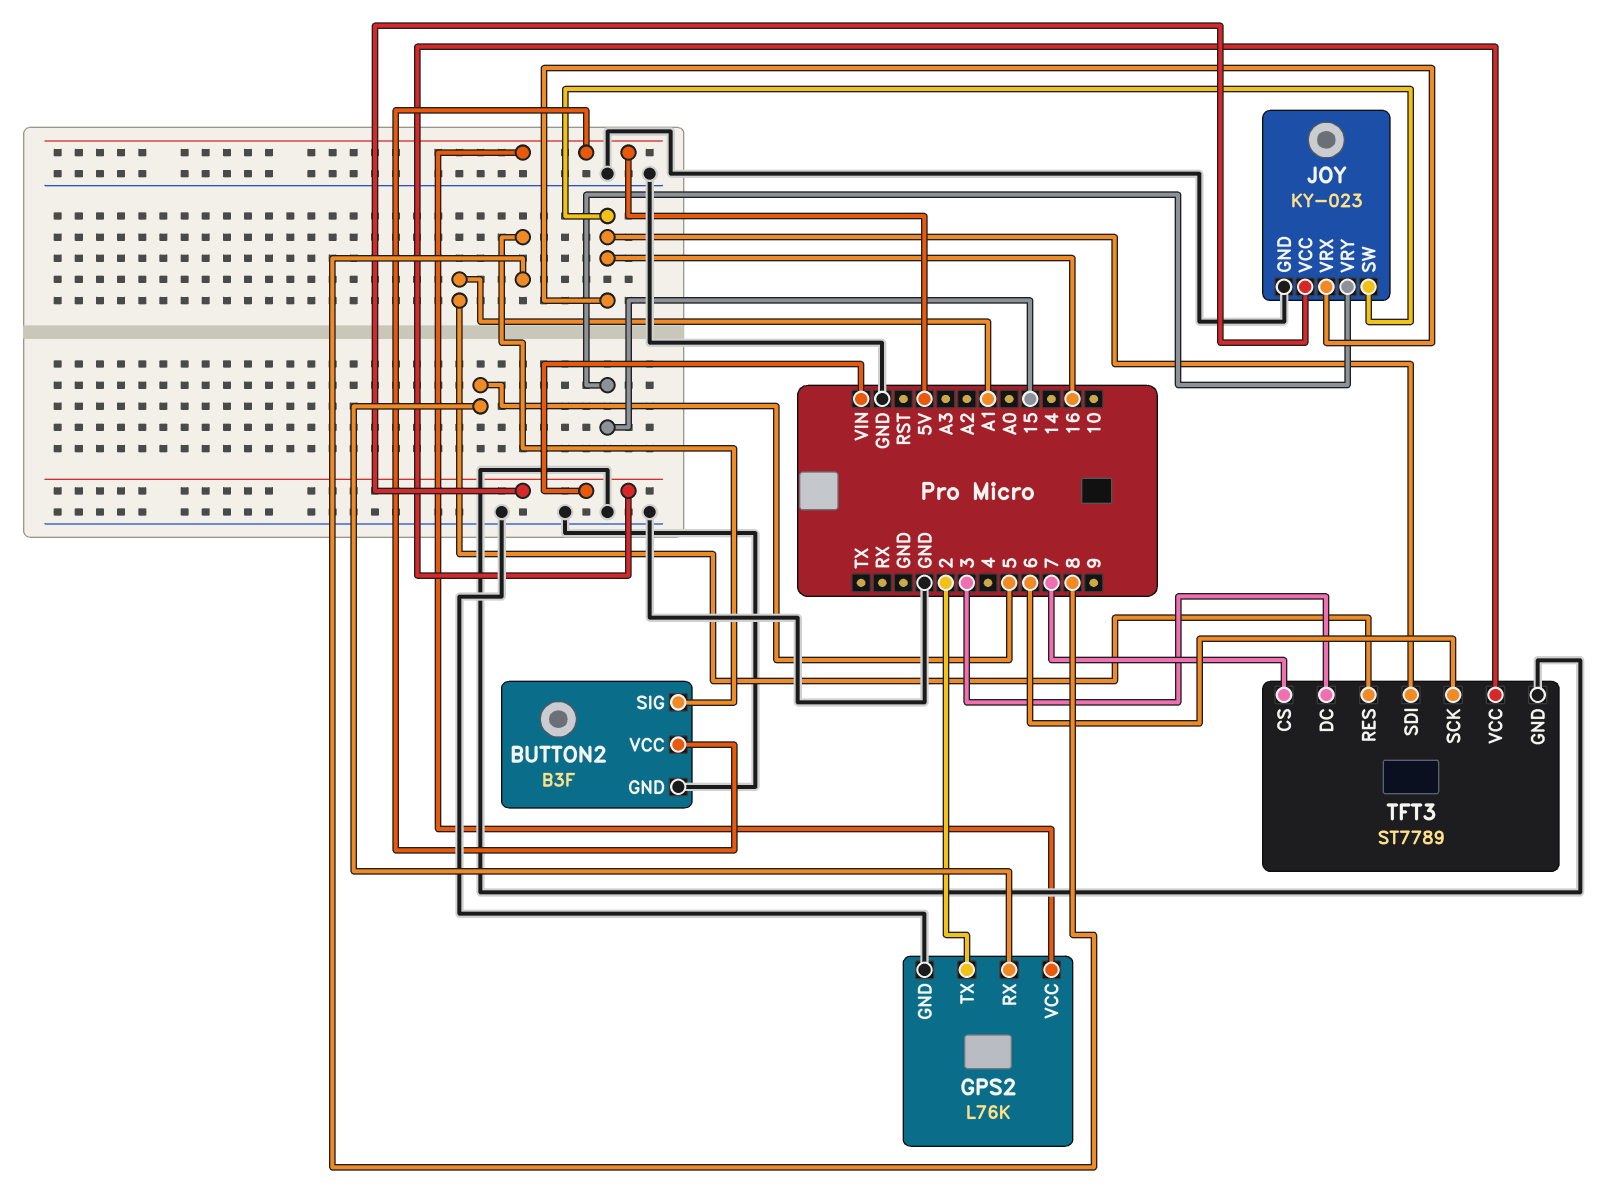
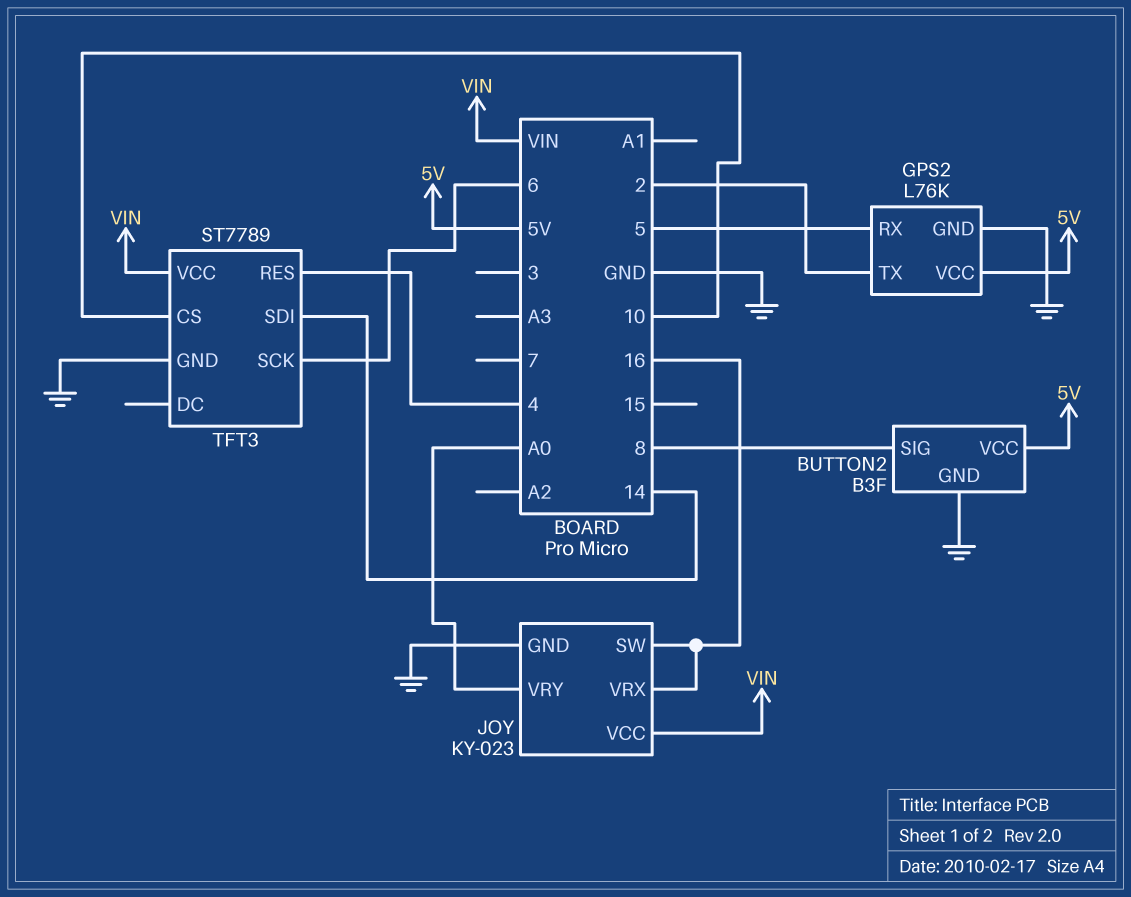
JOY pin VRY: 15 -> A0
TFT3 pin CS: 7 -> 10
TFT3 pin DC: 3 -> none
TFT3 pin RES: A1 -> 4
TFT3 pin SDI: 16 -> 14

